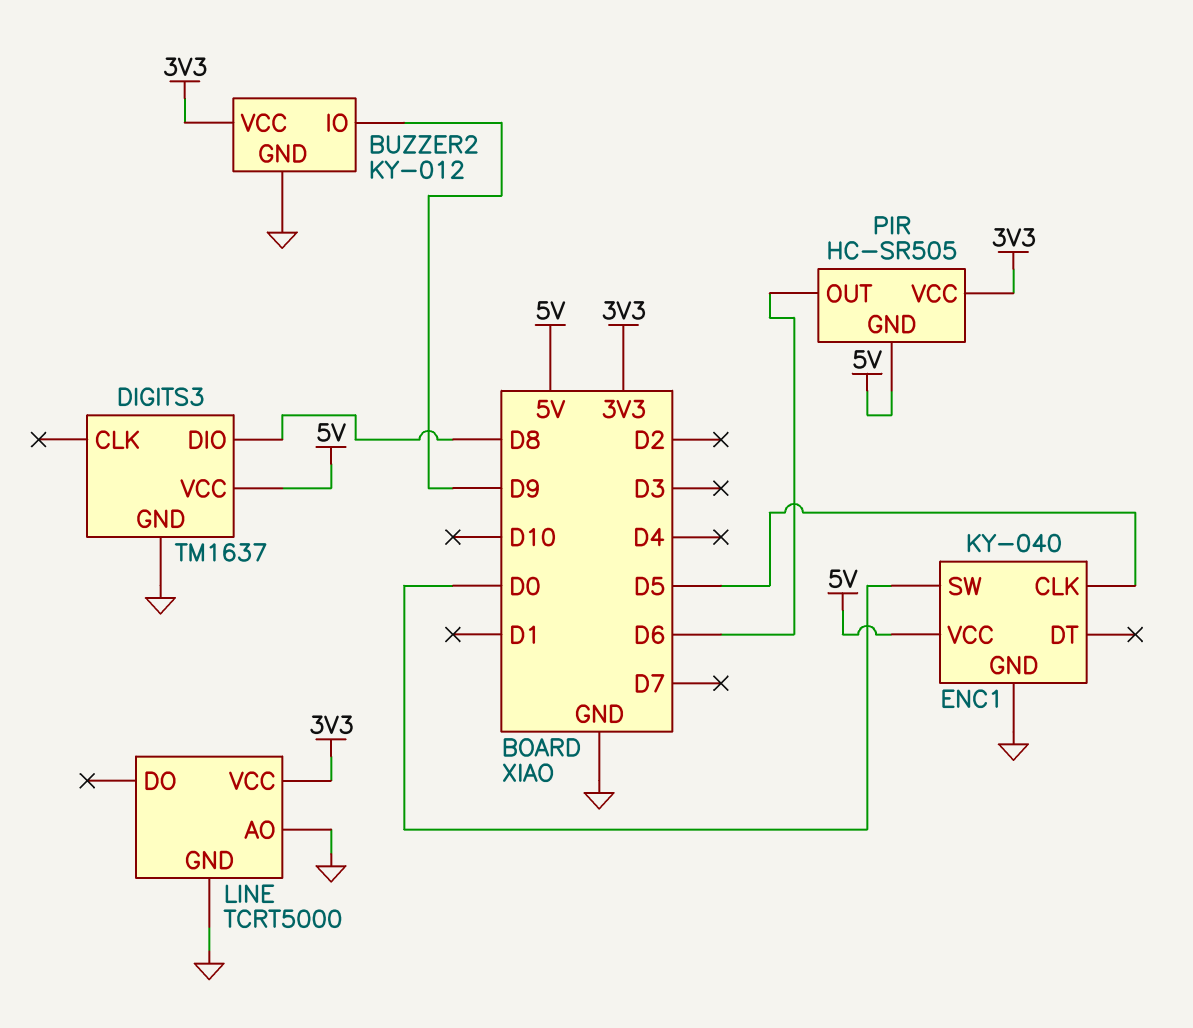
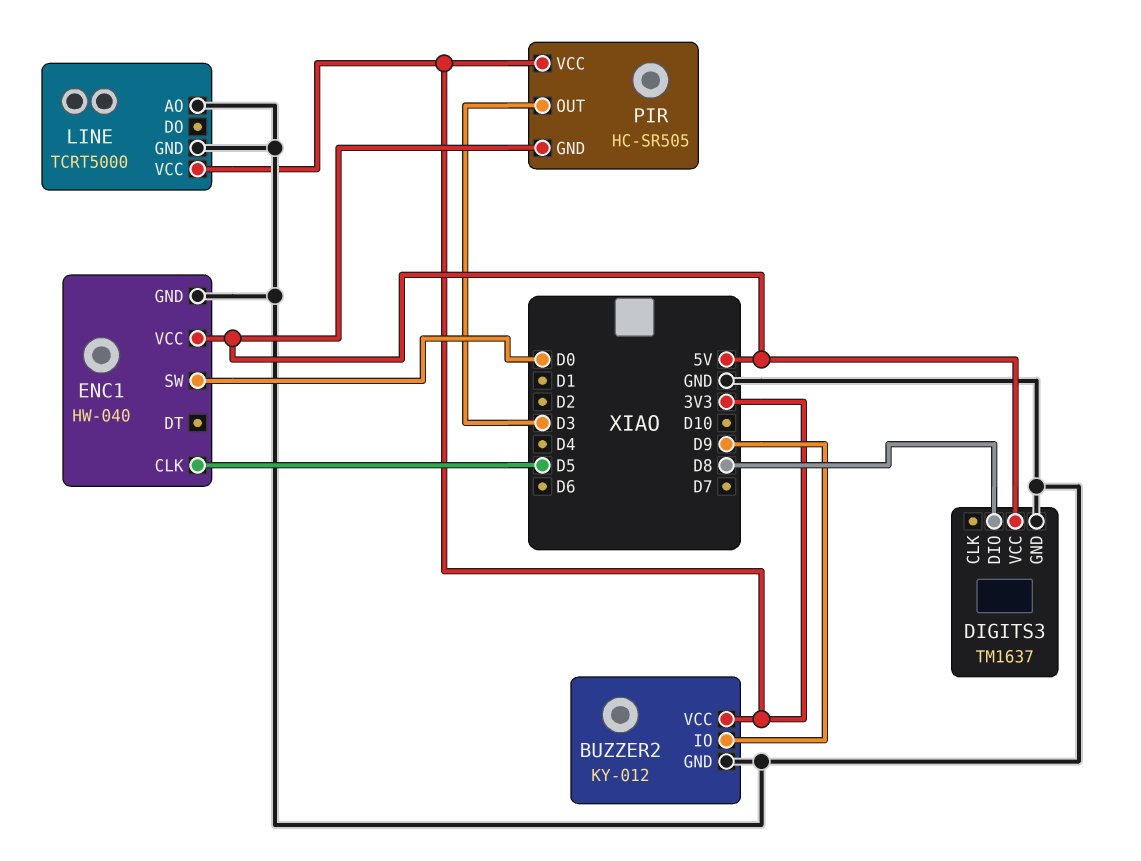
ENC1: KY-040 -> HW-040
PIR pin OUT: D6 -> D3

